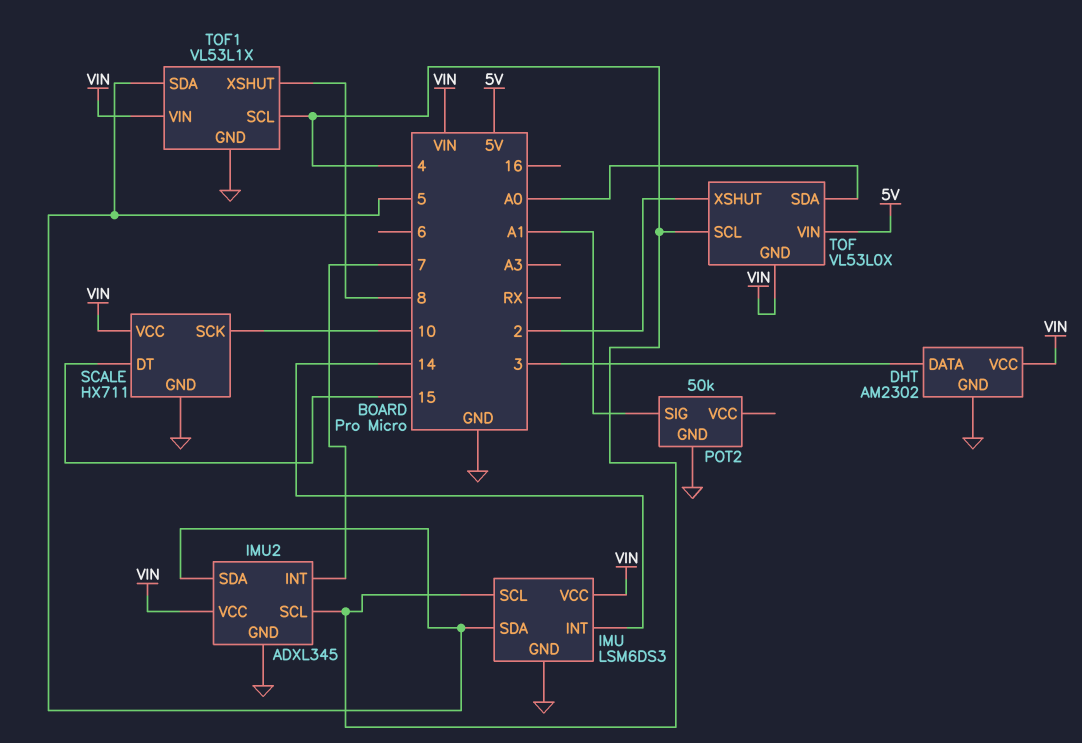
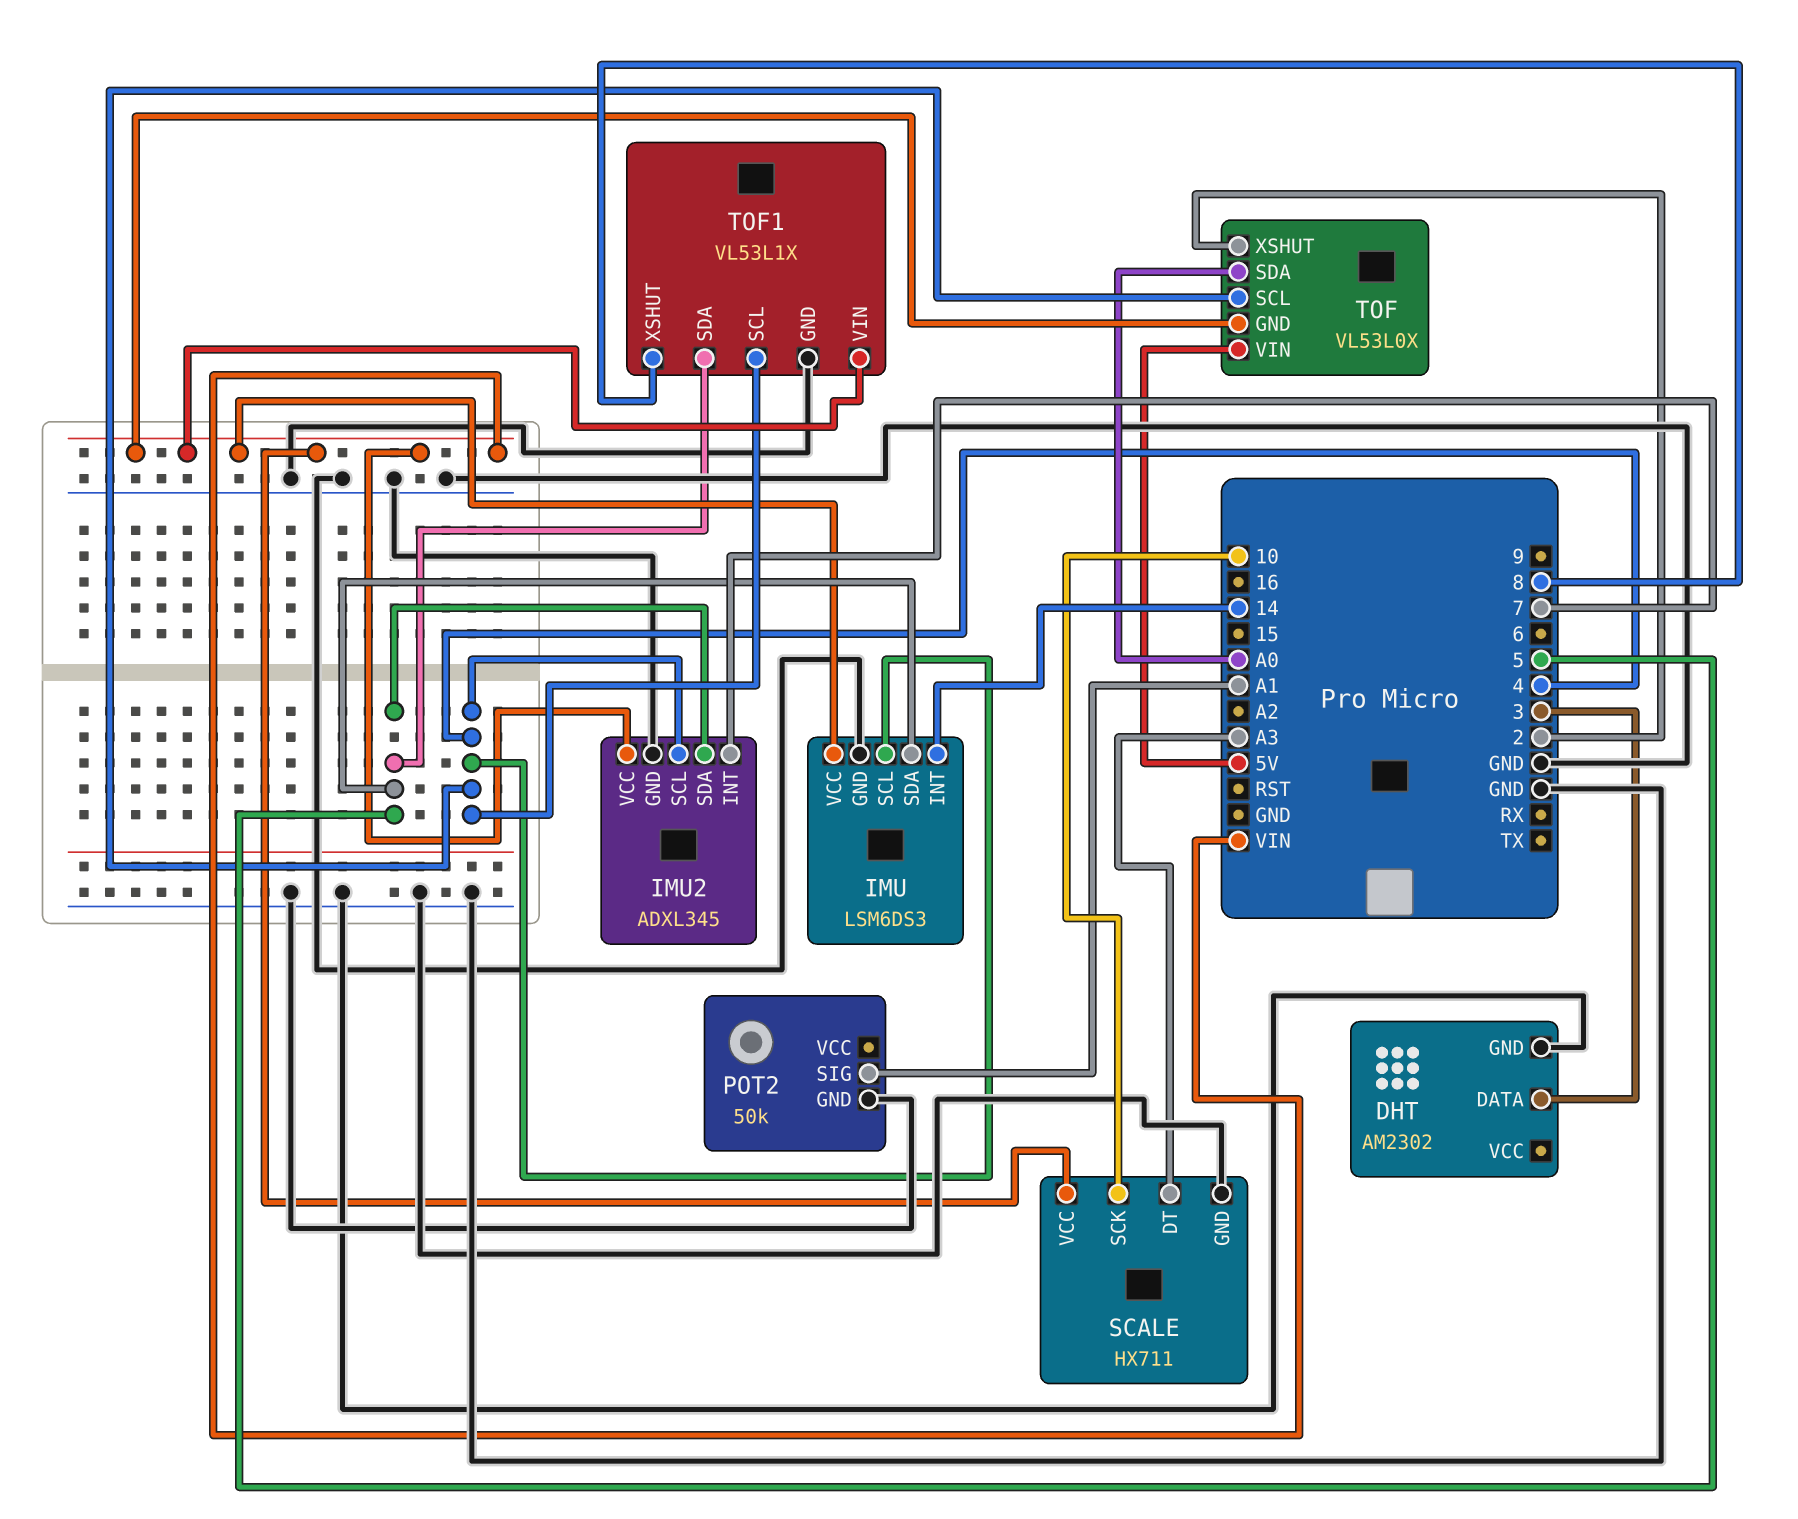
DHT pin VCC: VIN -> none
SCALE pin DT: 15 -> A3

